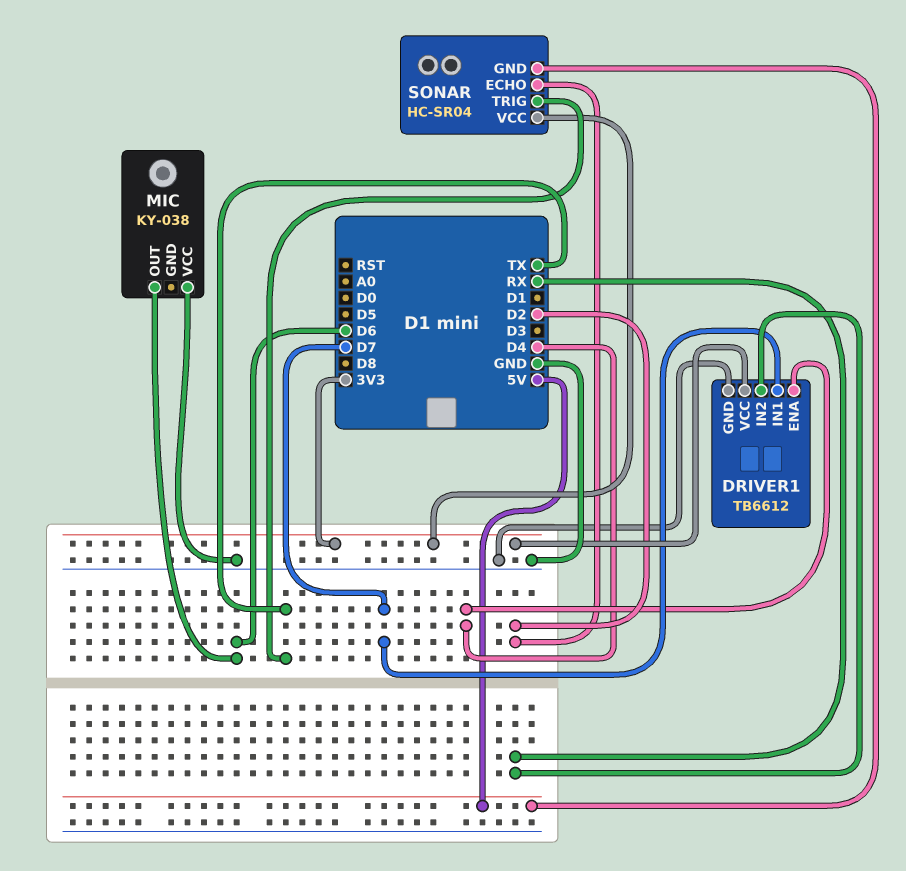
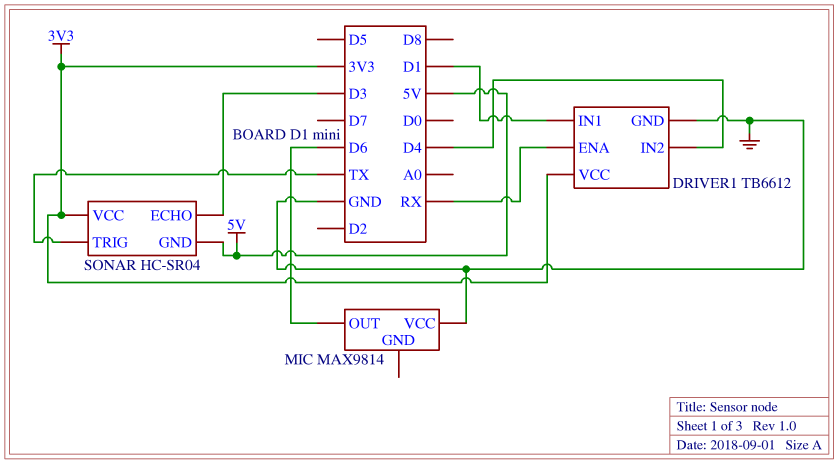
DRIVER1 pin ENA: D4 -> RX
DRIVER1 pin IN1: D7 -> D1
DRIVER1 pin IN2: RX -> D4
MIC: KY-038 -> MAX9814
SONAR pin ECHO: D2 -> D3

